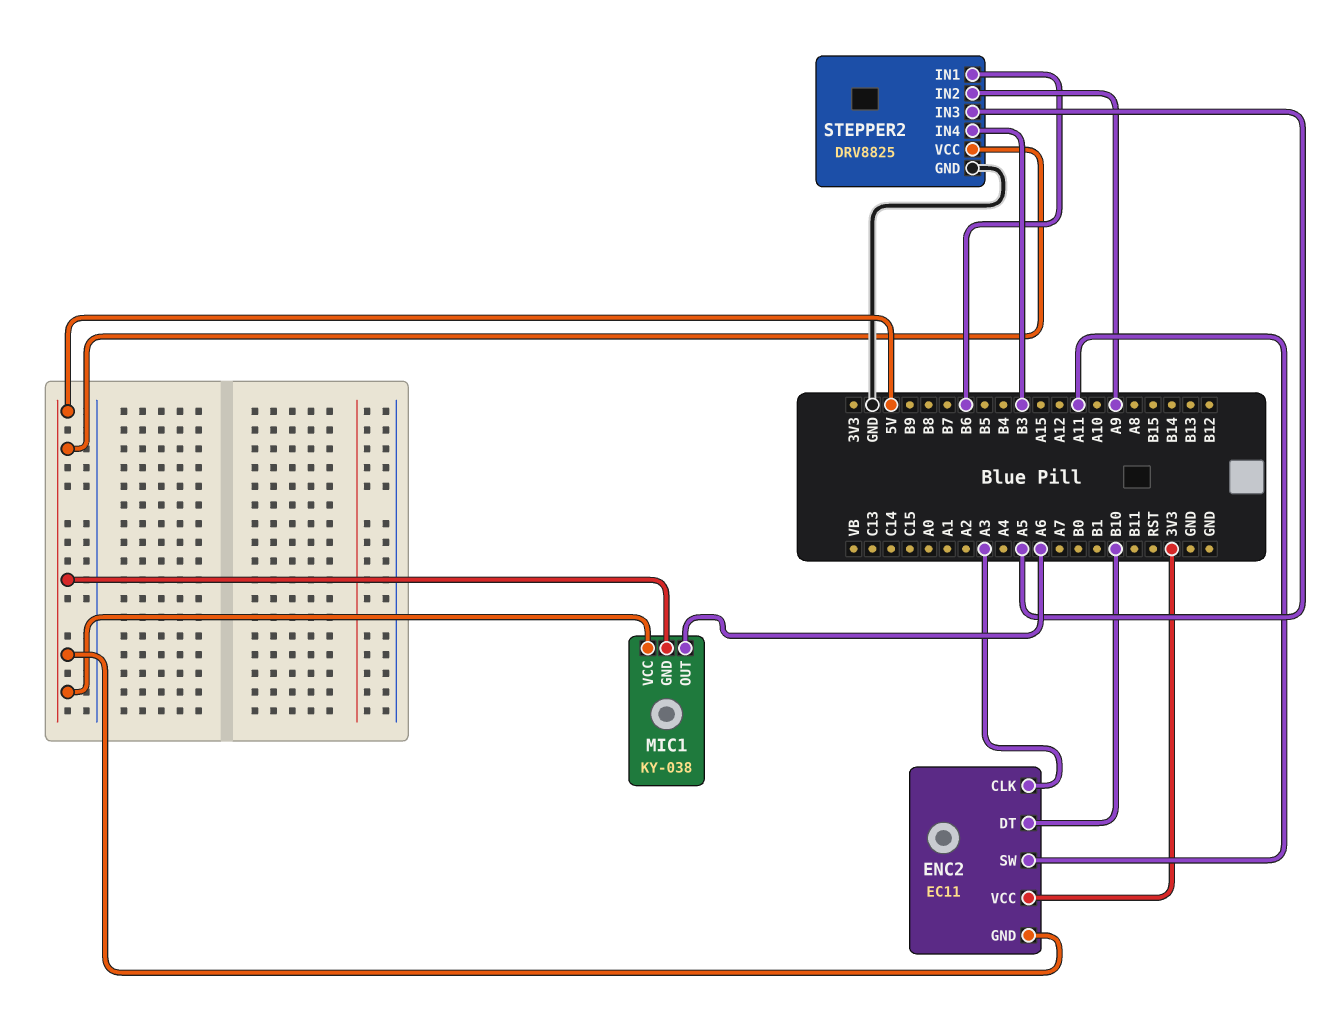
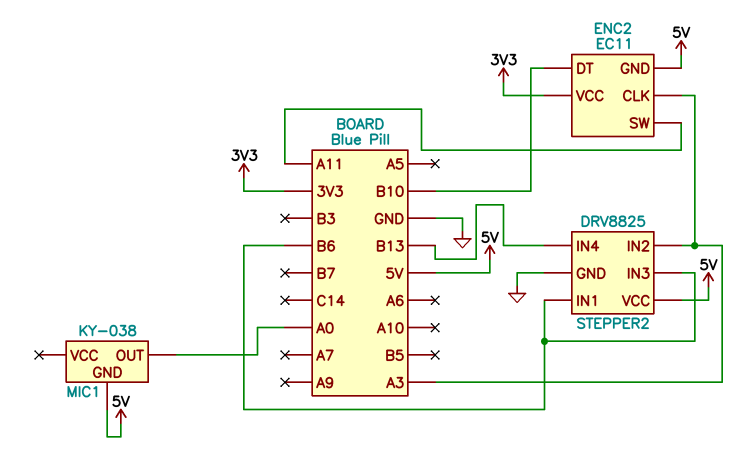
MIC1 pin OUT: A6 -> A0
MIC1 pin VCC: 5V -> none
STEPPER2 pin IN2: A9 -> A3
STEPPER2 pin IN3: A5 -> B6
STEPPER2 pin IN4: B3 -> B13

